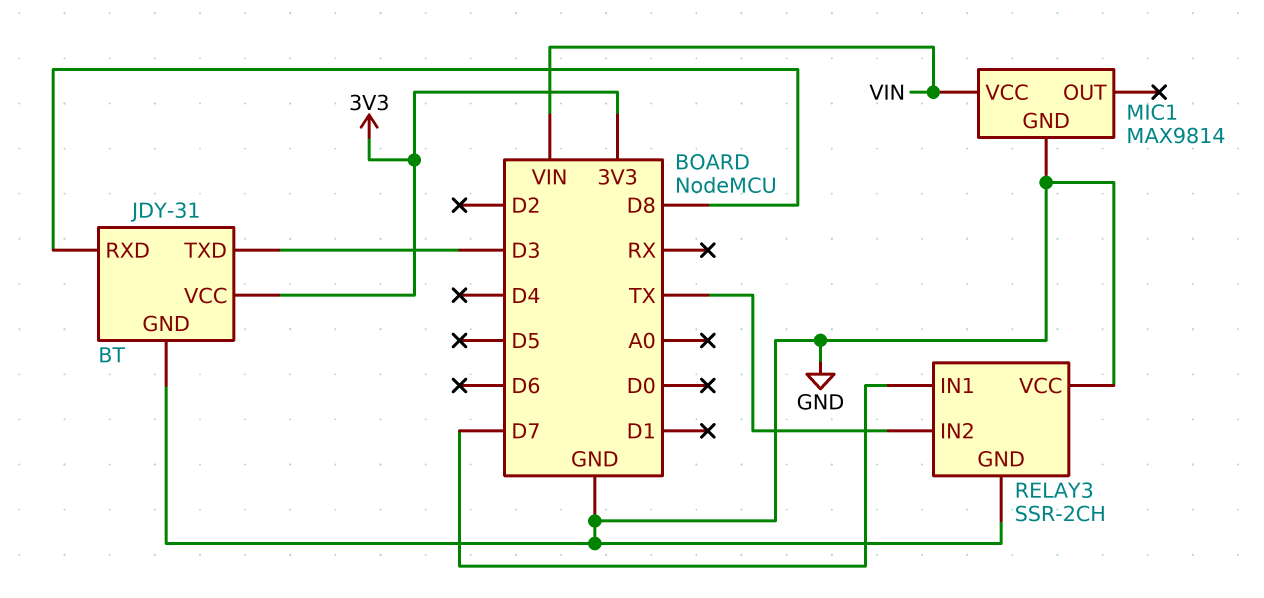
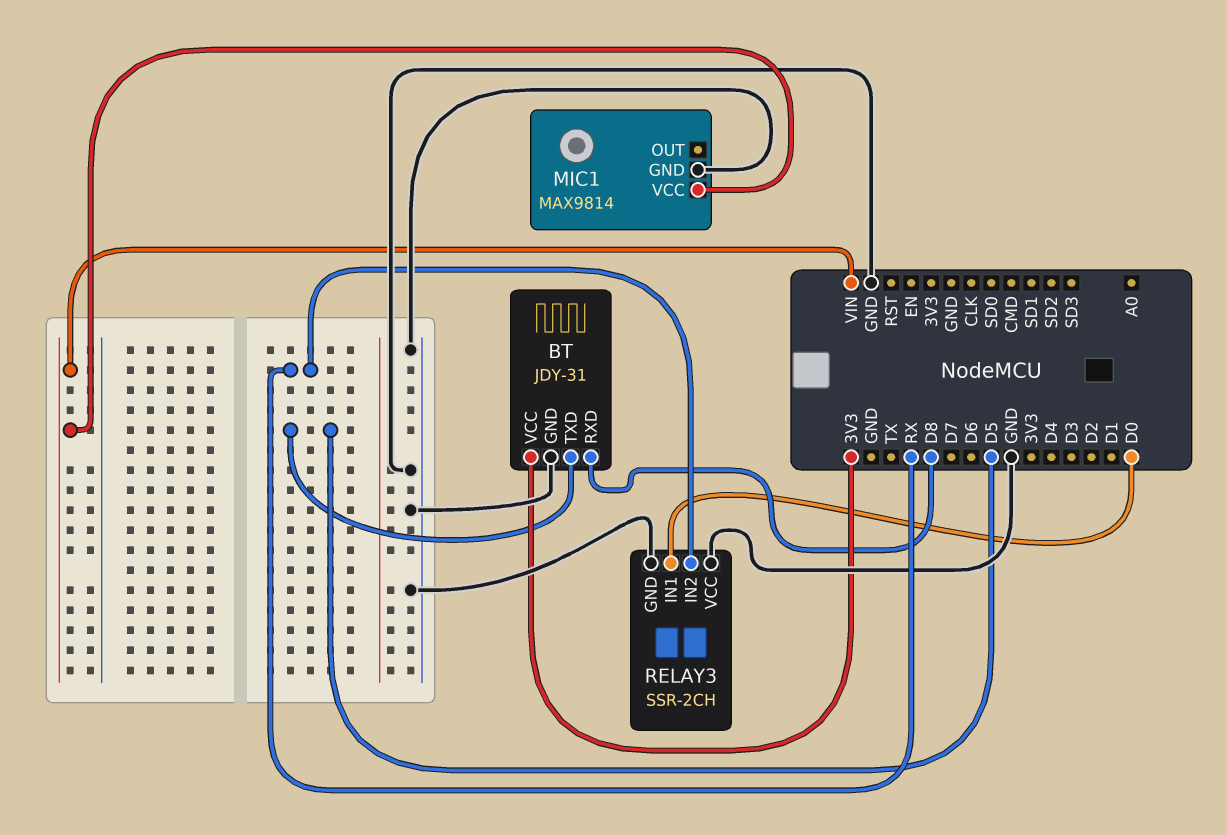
BT pin TXD: D3 -> D5
RELAY3 pin IN1: D7 -> D0
RELAY3 pin IN2: TX -> RX

